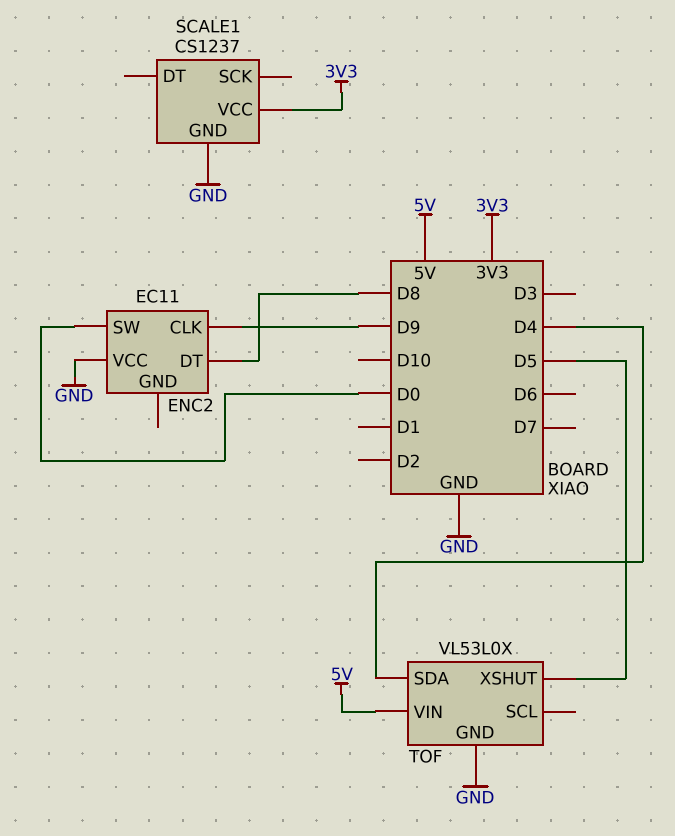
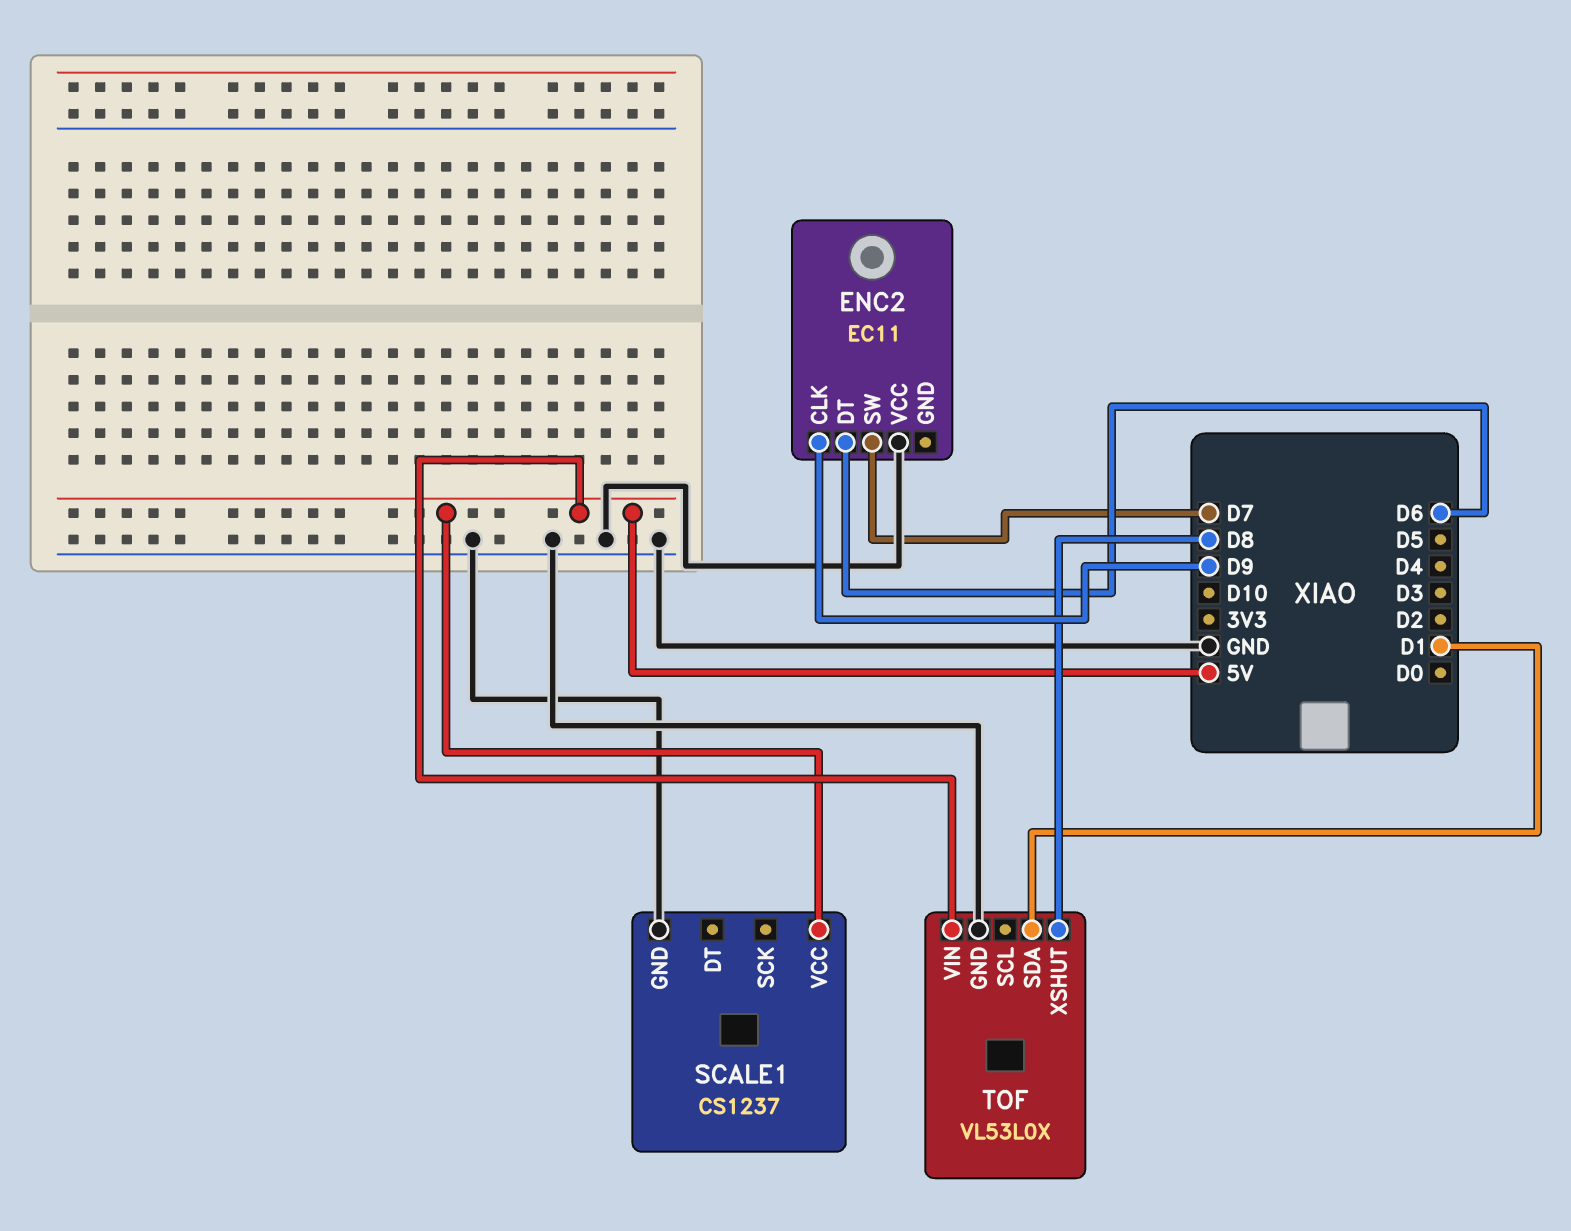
ENC2 pin DT: D8 -> D6
ENC2 pin SW: D0 -> D7
SCALE1 pin VCC: 3V3 -> 5V
TOF pin SDA: D4 -> D1
TOF pin XSHUT: D5 -> D8

